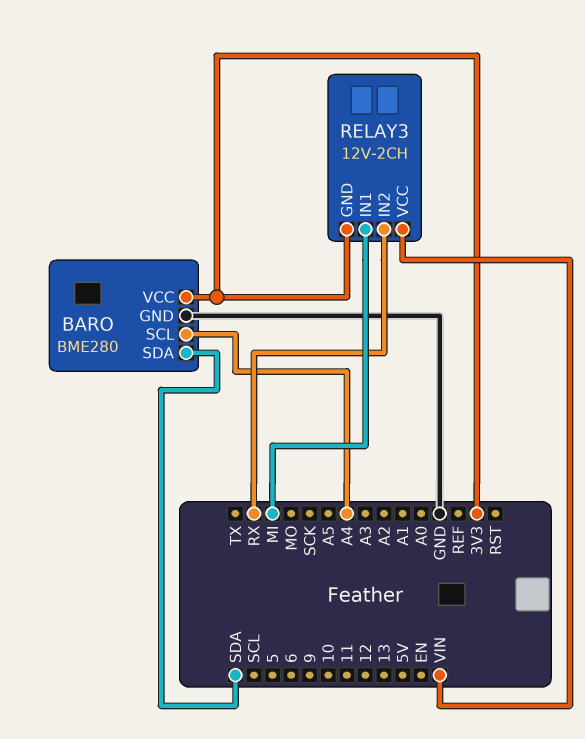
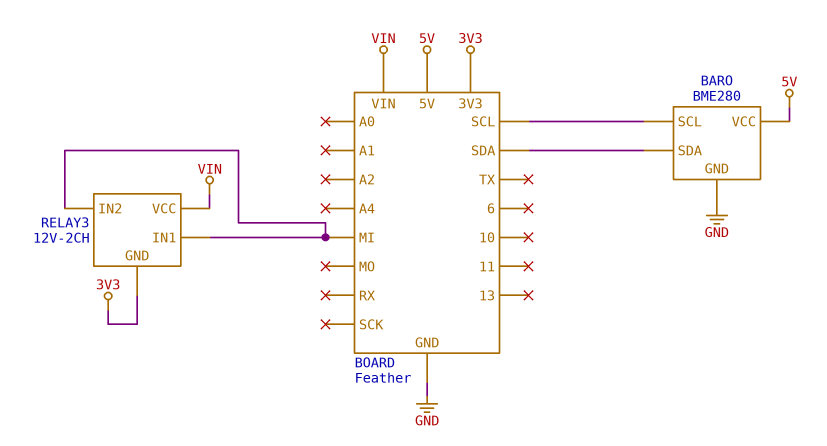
BARO pin SCL: A4 -> SCL
BARO pin VCC: 3V3 -> 5V
RELAY3 pin IN2: RX -> MI

